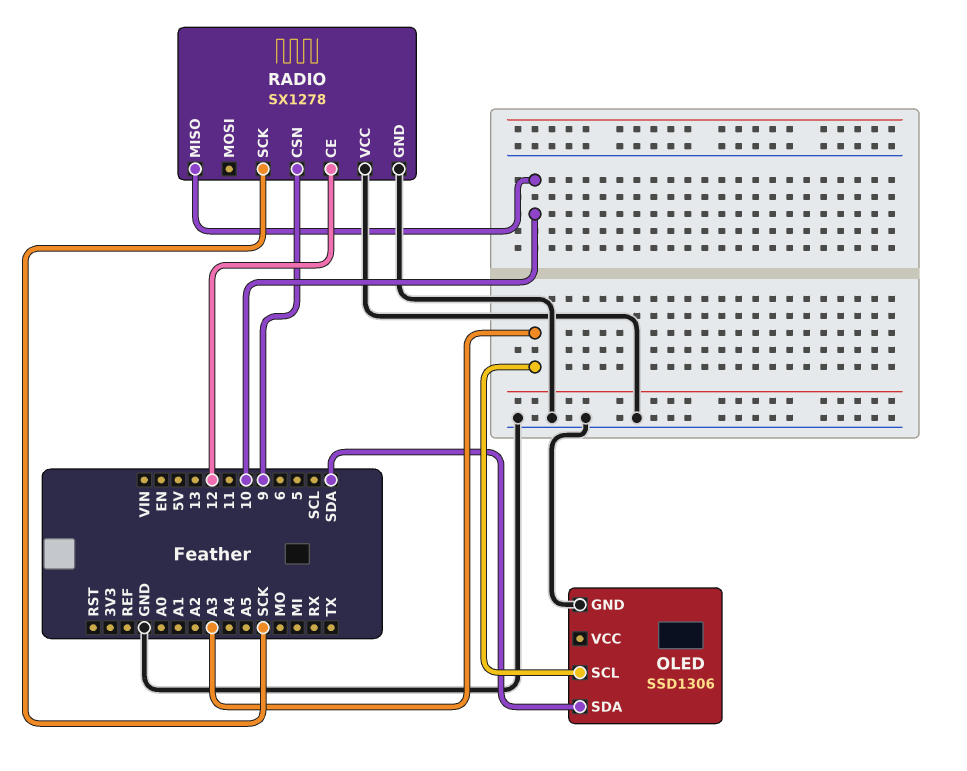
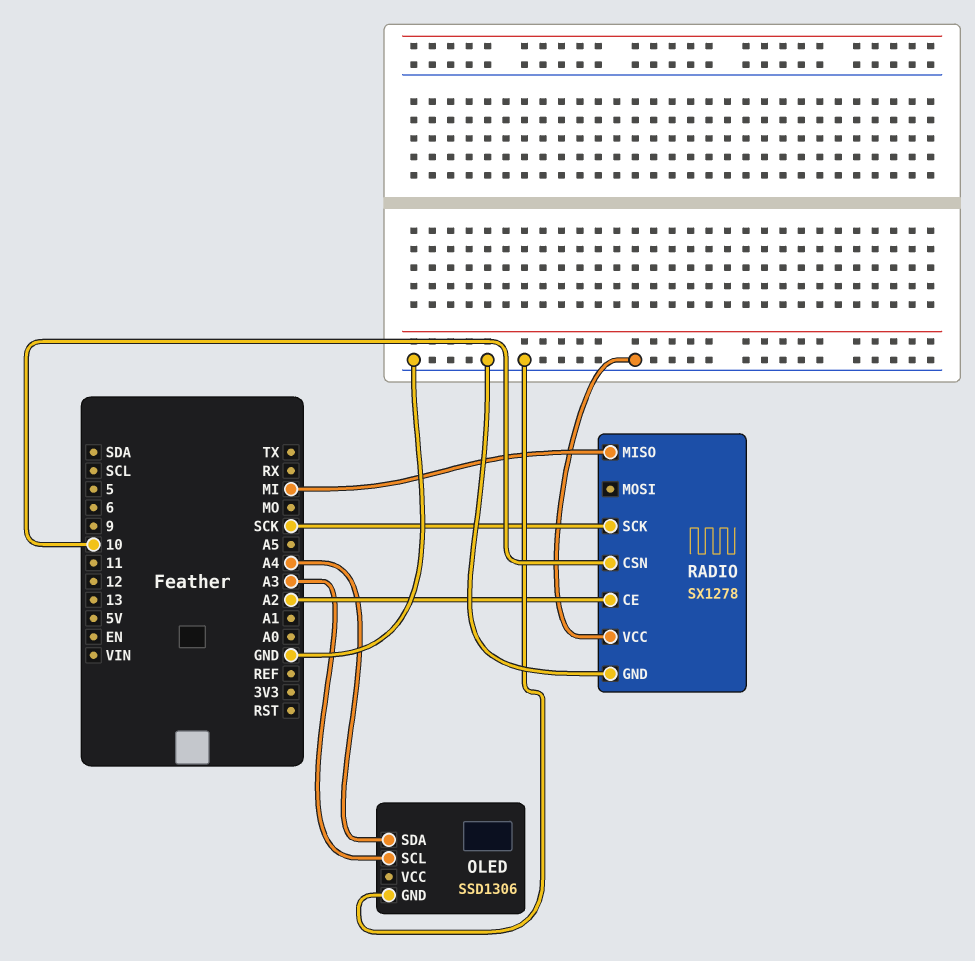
OLED pin SDA: SDA -> A4
RADIO pin CE: 12 -> A2
RADIO pin CSN: 9 -> 10
RADIO pin MISO: 10 -> MI

